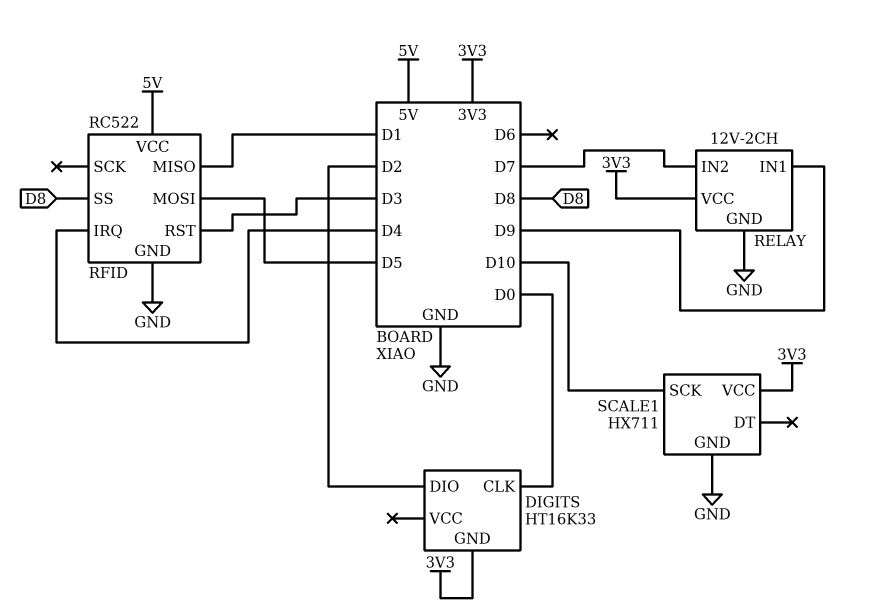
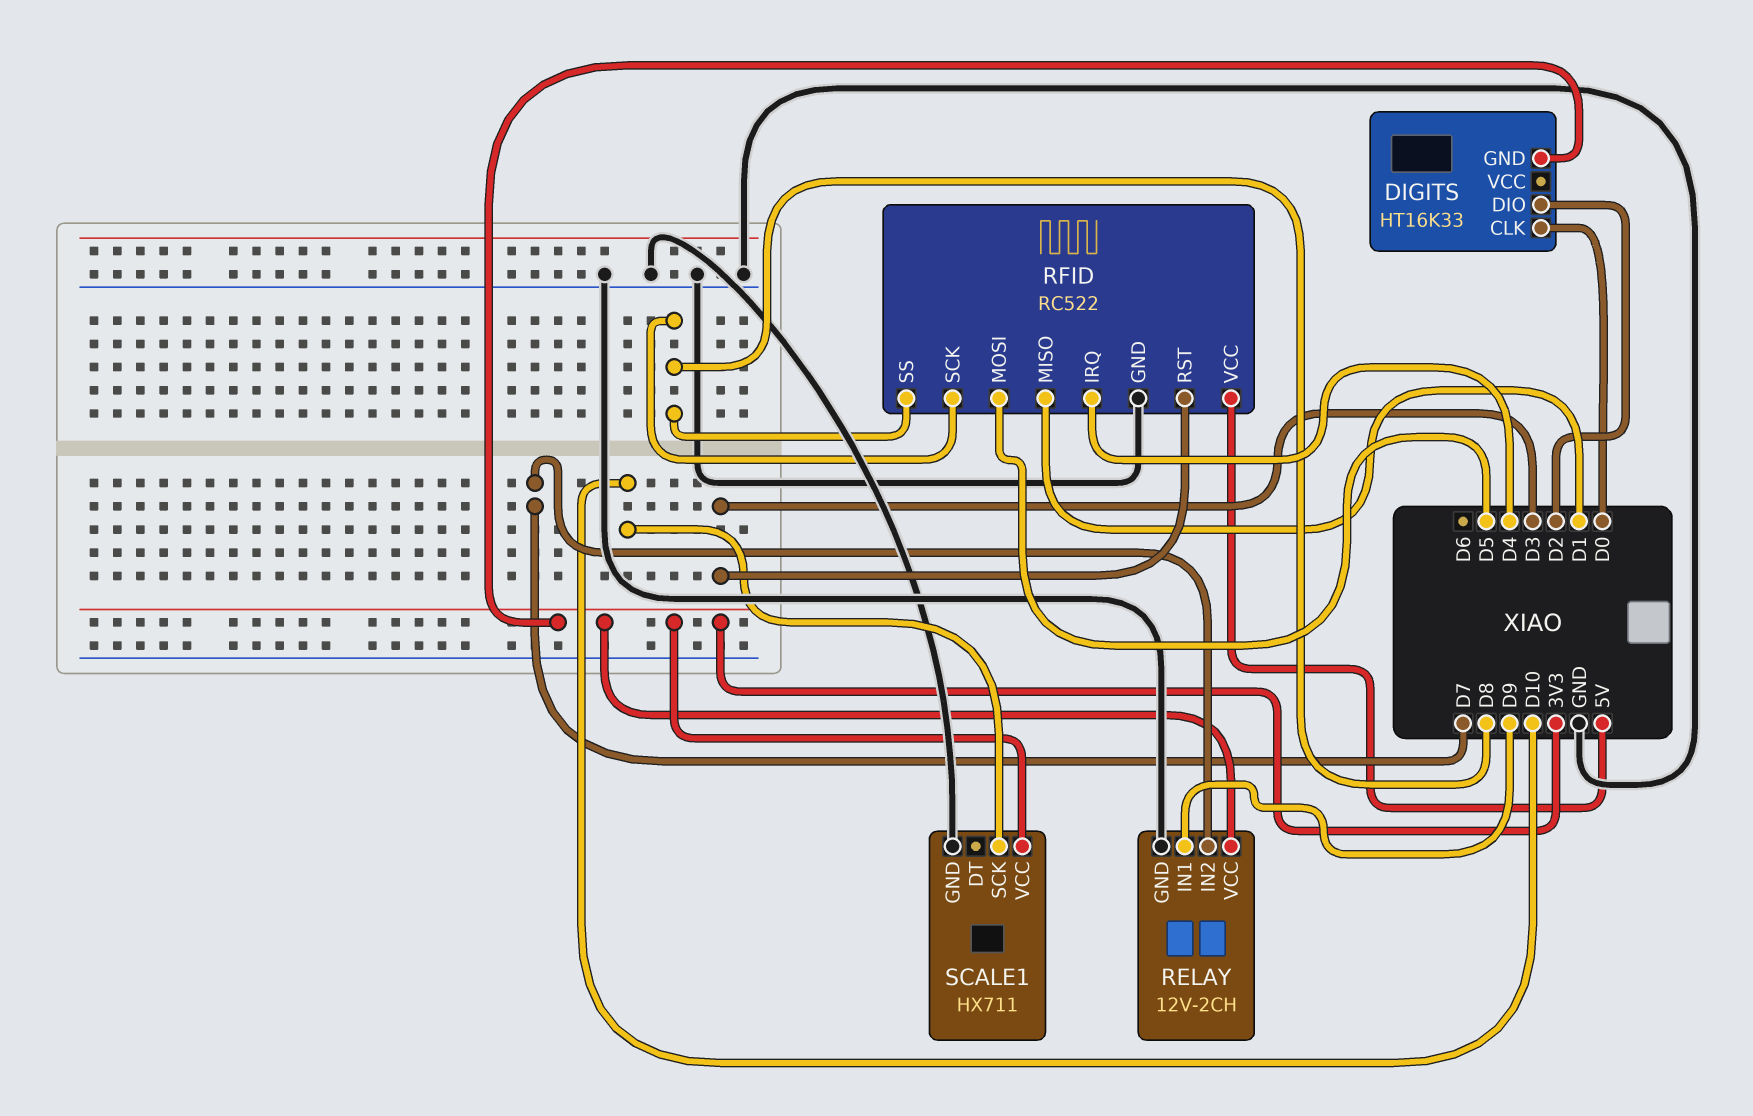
RFID pin SCK: none -> D8

